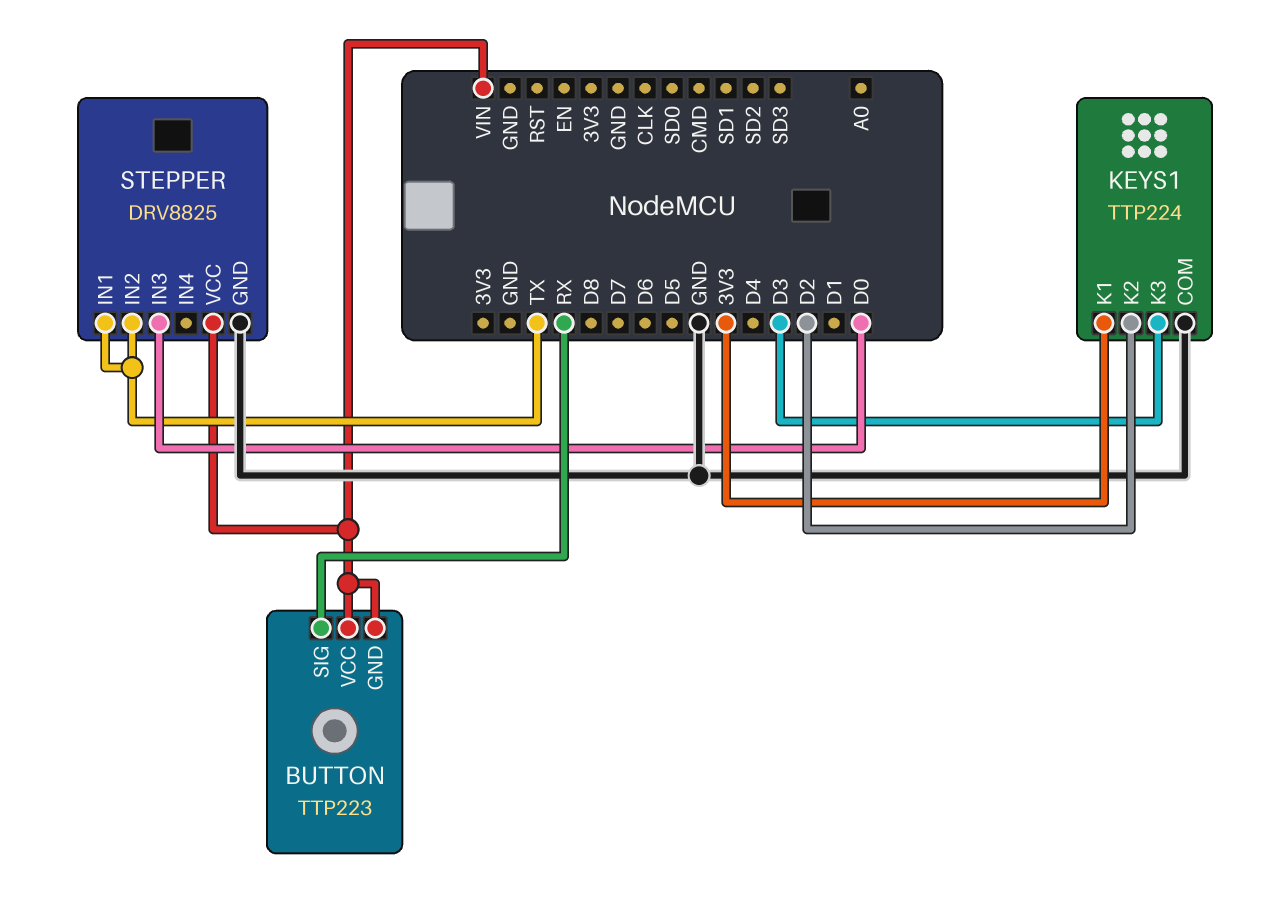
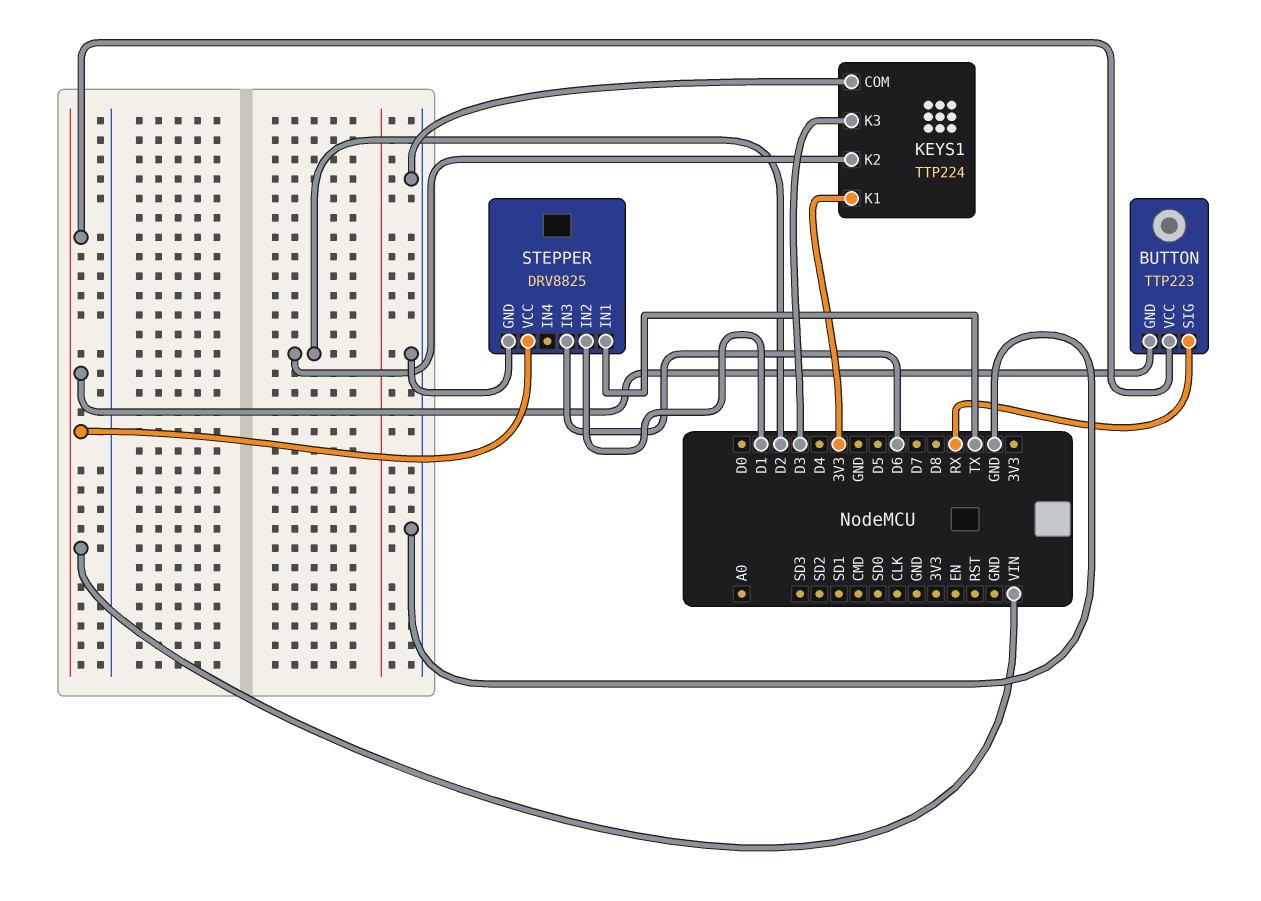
STEPPER pin IN2: TX -> D1
STEPPER pin IN3: D0 -> D6

